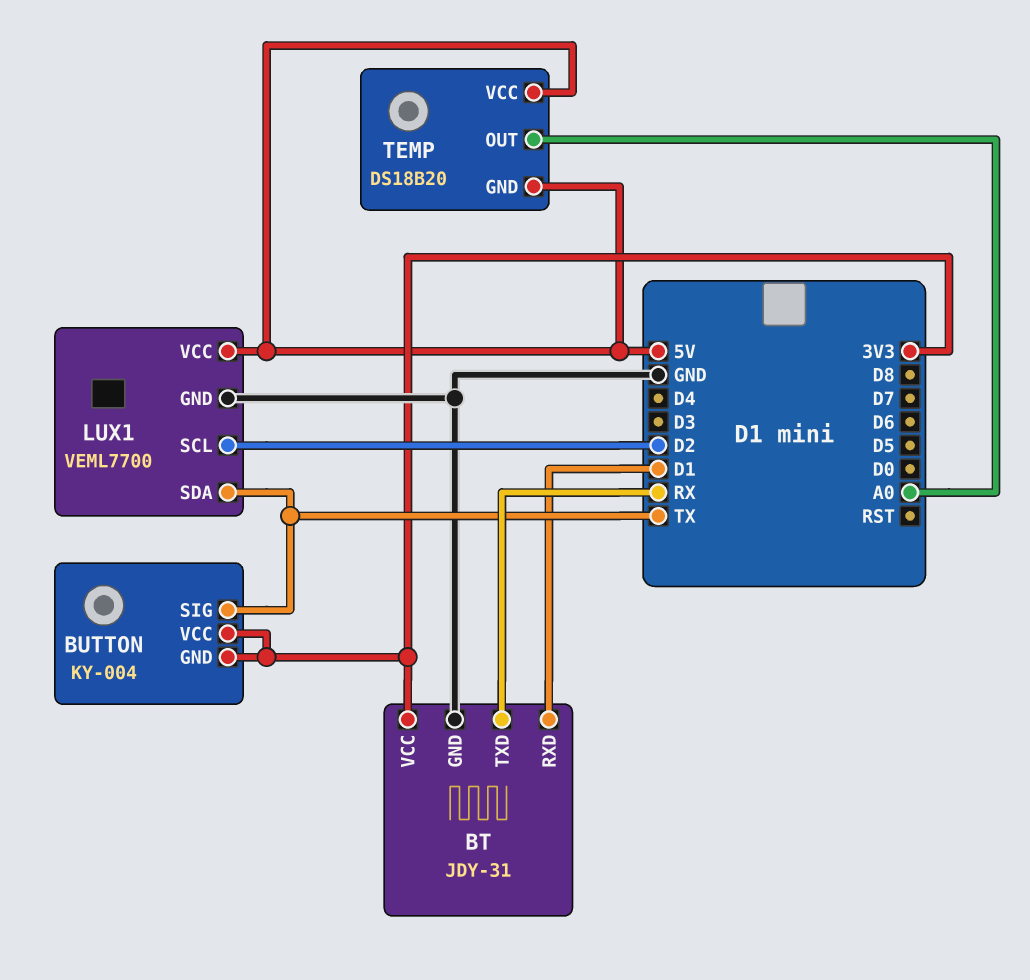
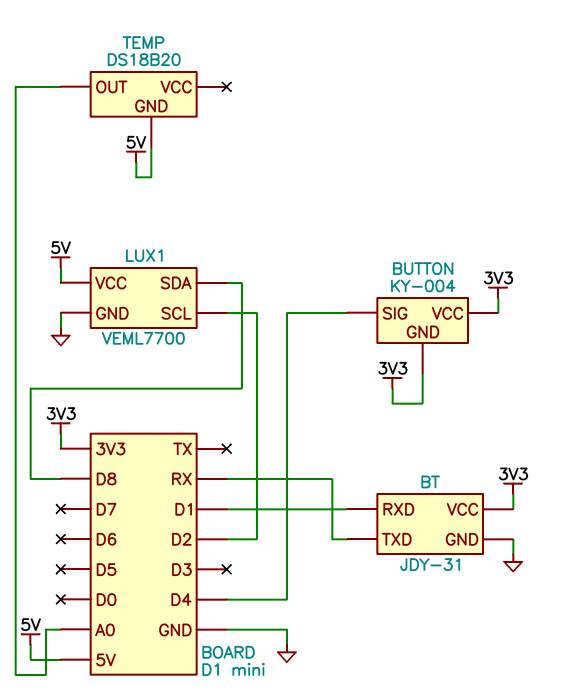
BUTTON pin SIG: TX -> D4
LUX1 pin SDA: TX -> D8
TEMP pin VCC: 5V -> none

